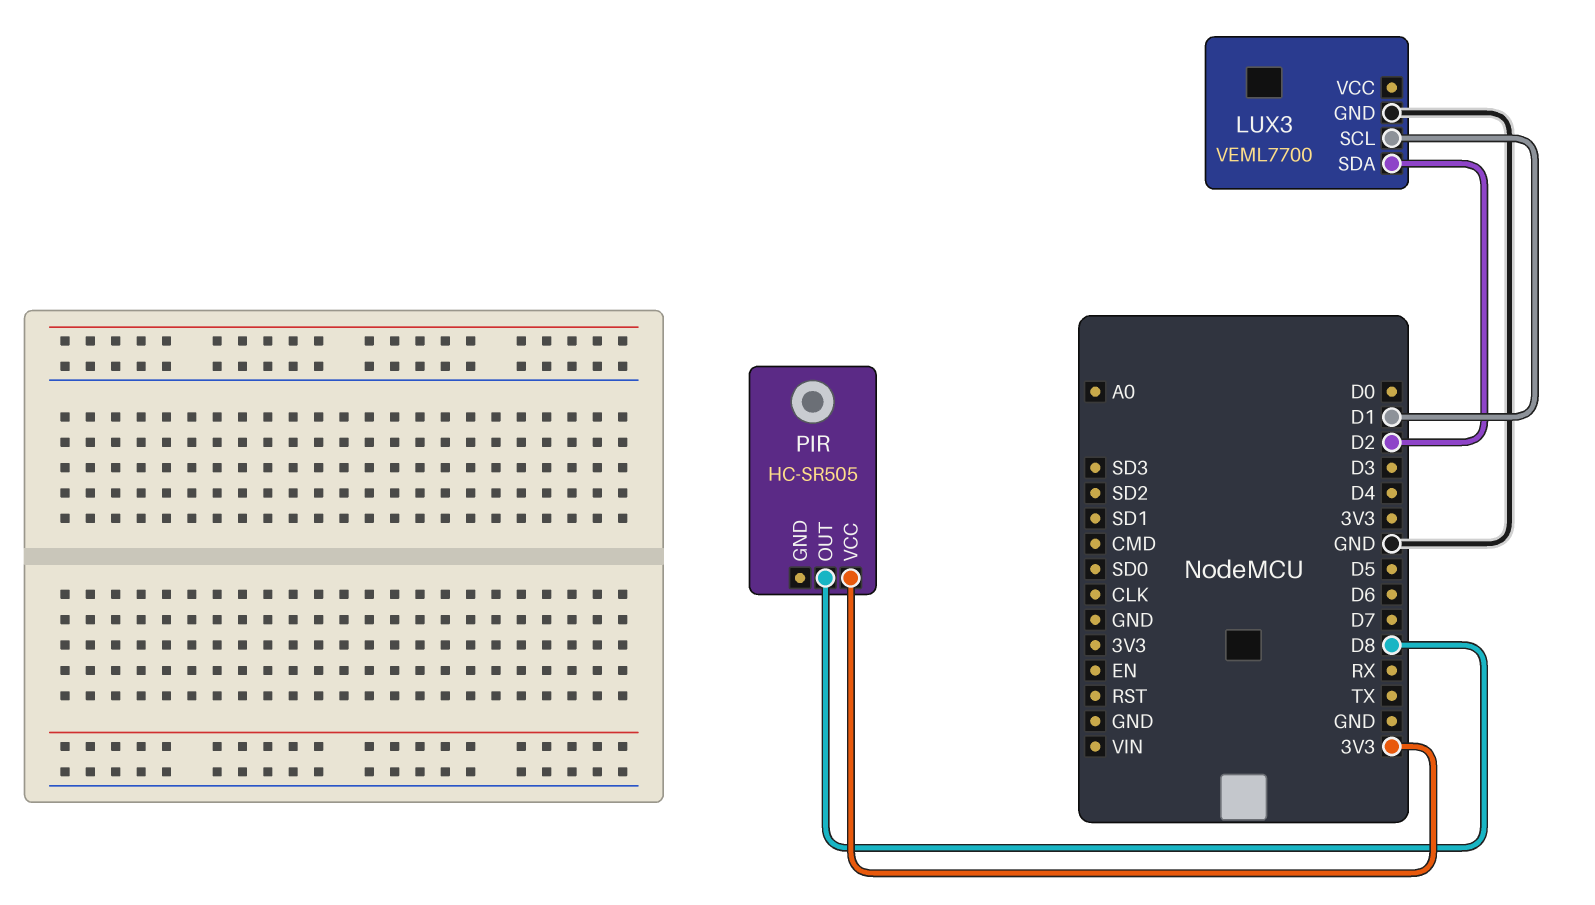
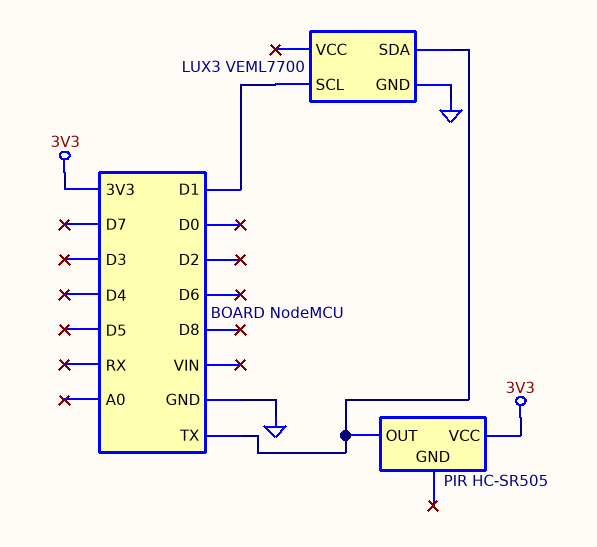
LUX3 pin SDA: D2 -> TX
PIR pin OUT: D8 -> TX

